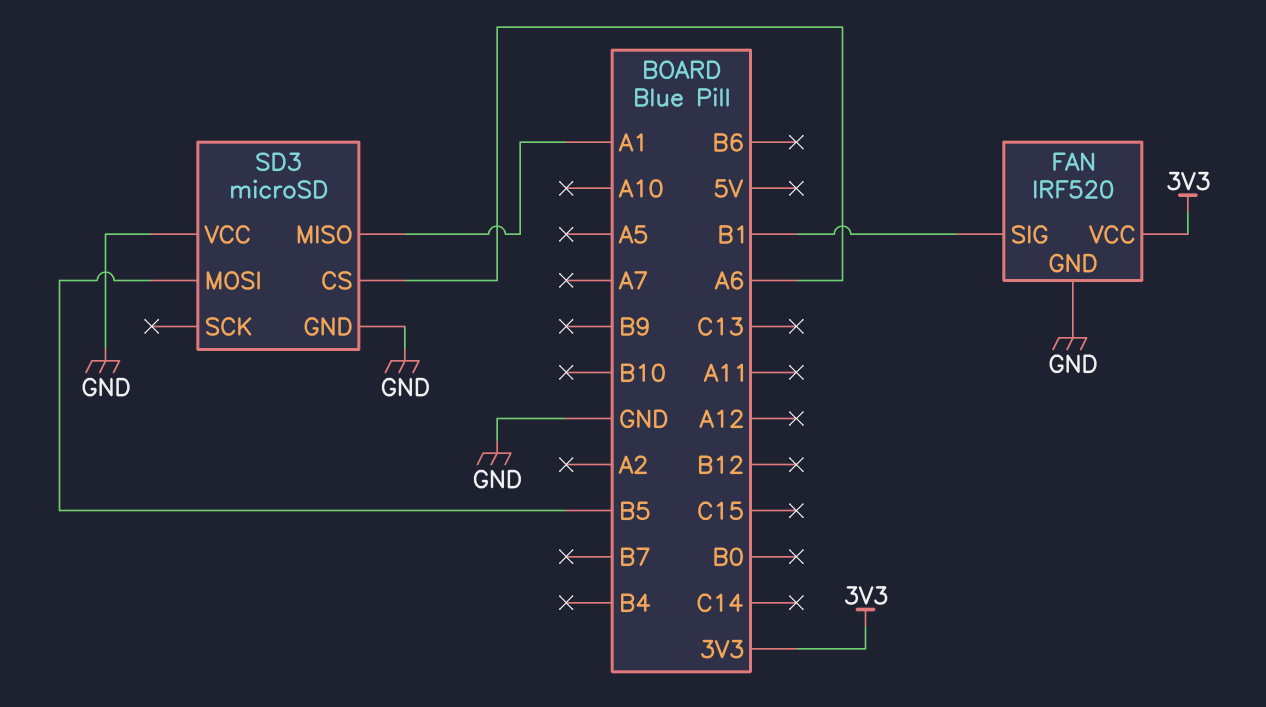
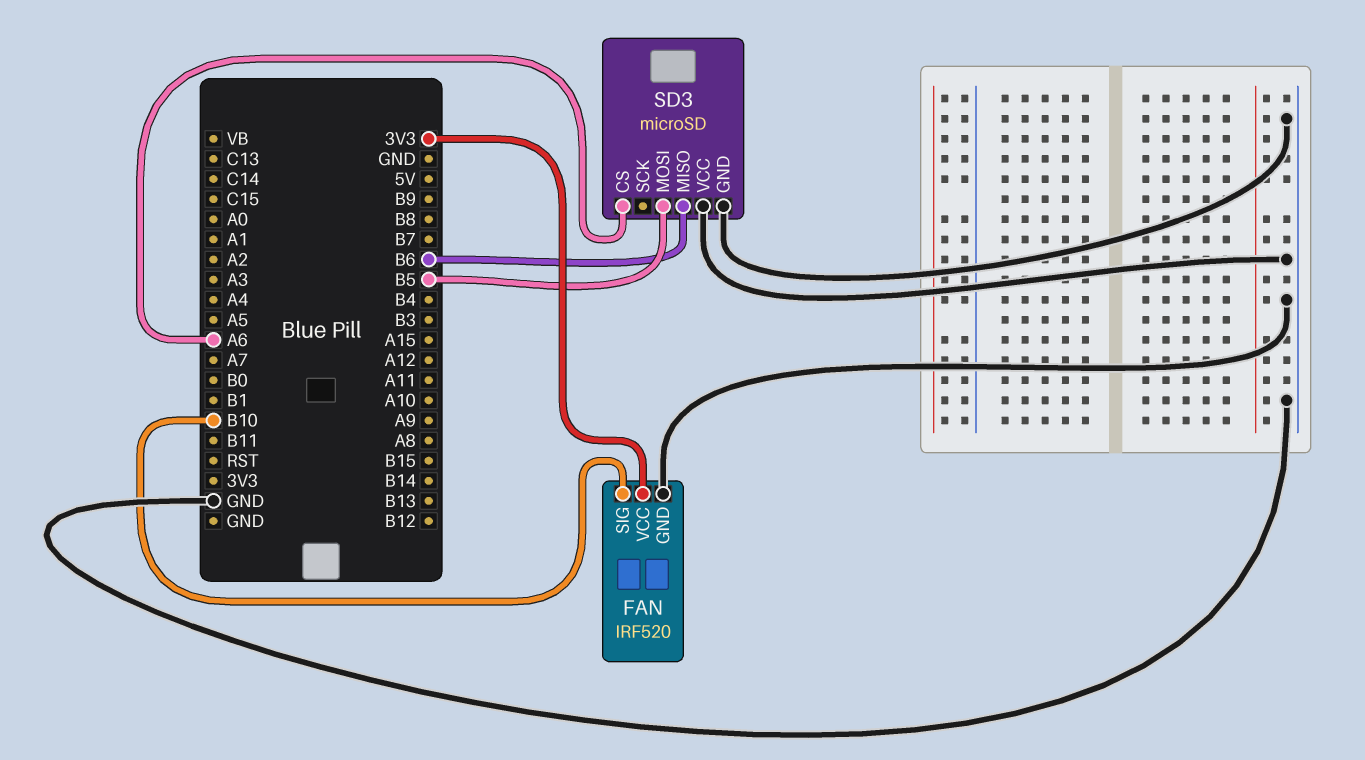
FAN pin SIG: B1 -> B10
SD3 pin MISO: A1 -> B6

